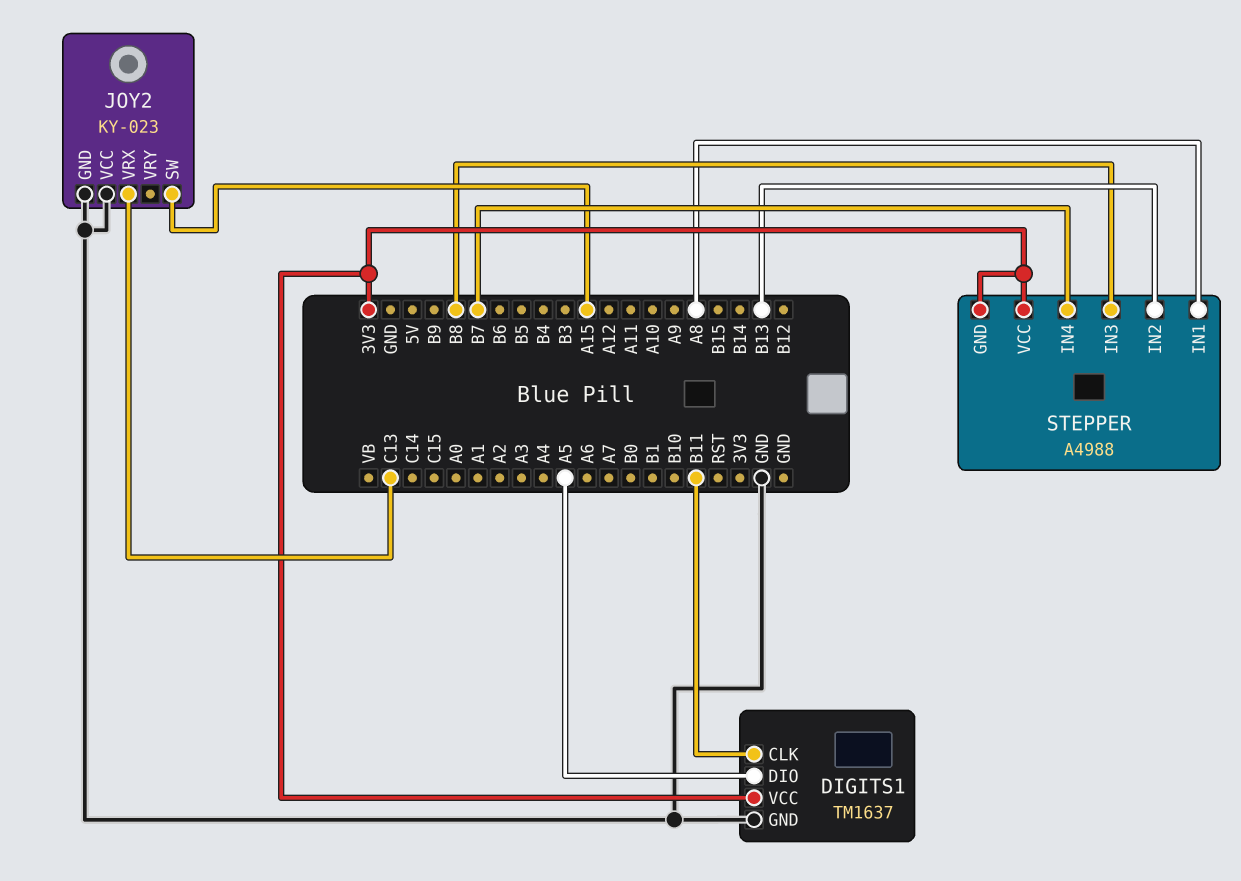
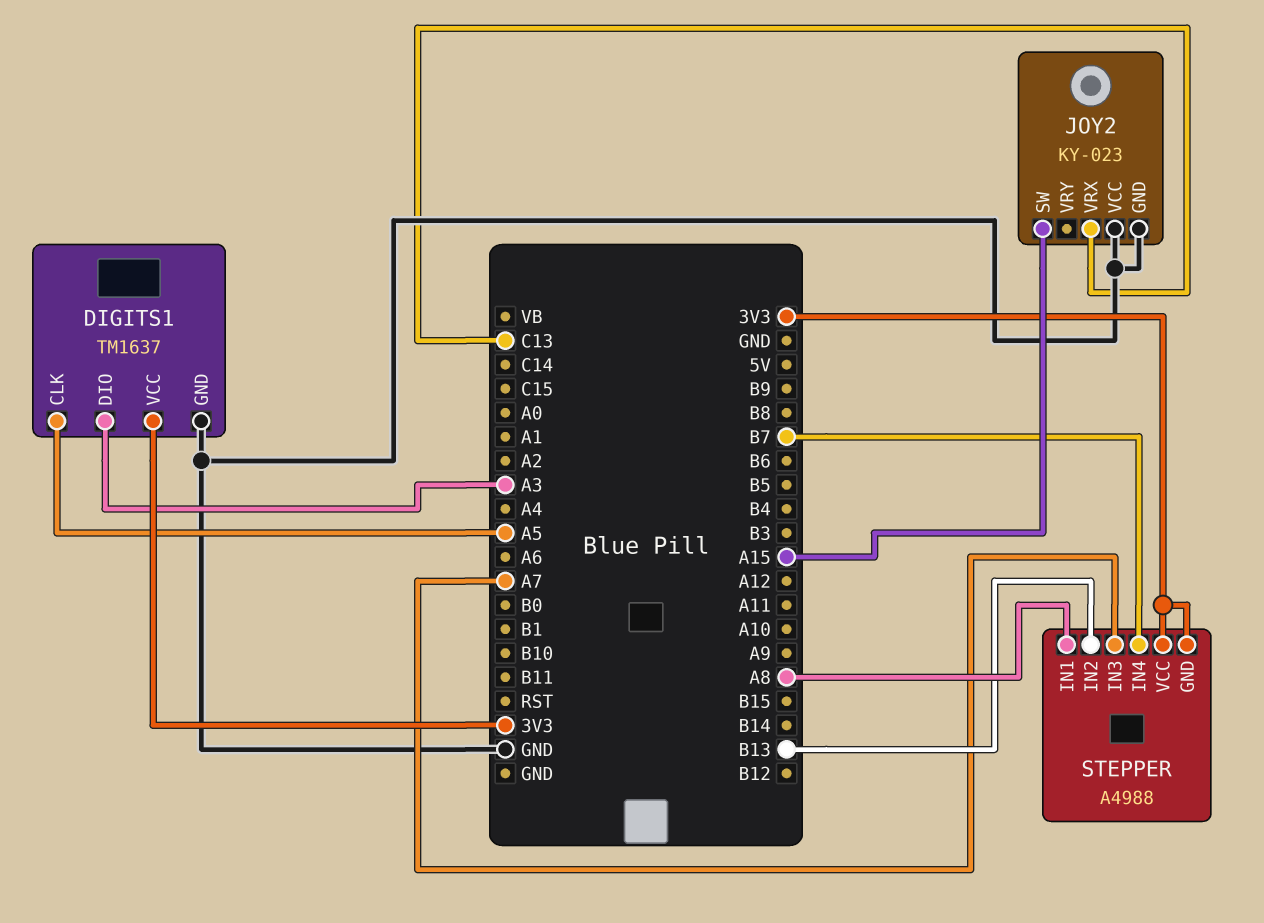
DIGITS1 pin CLK: B11 -> A5
DIGITS1 pin DIO: A5 -> A3
STEPPER pin IN3: B8 -> A7

